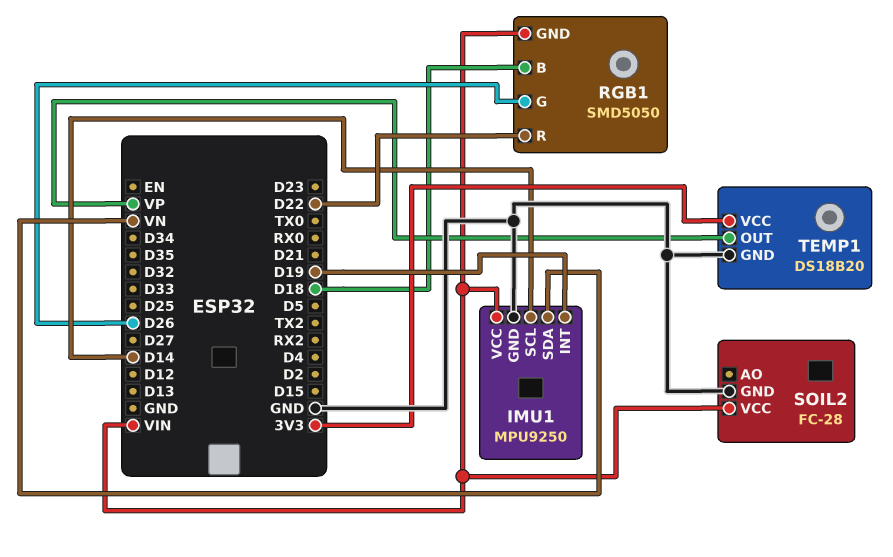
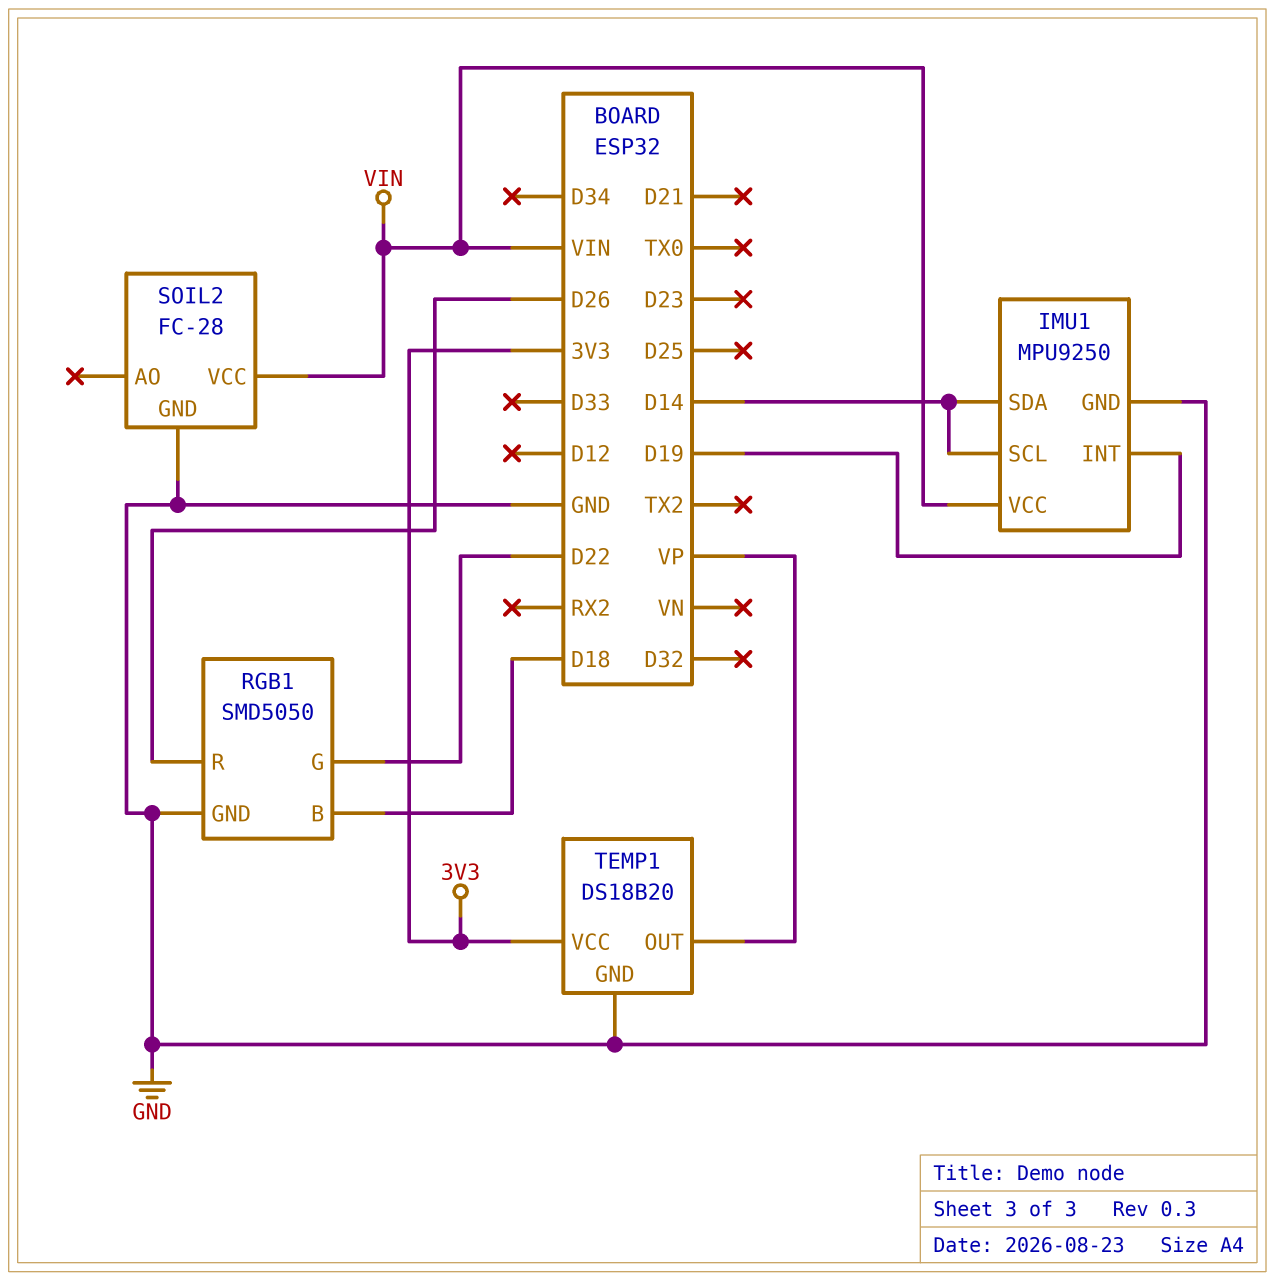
IMU1 pin SDA: VN -> D14
RGB1 pin G: D26 -> D22
RGB1 pin GND: VIN -> GND
RGB1 pin R: D22 -> D26

